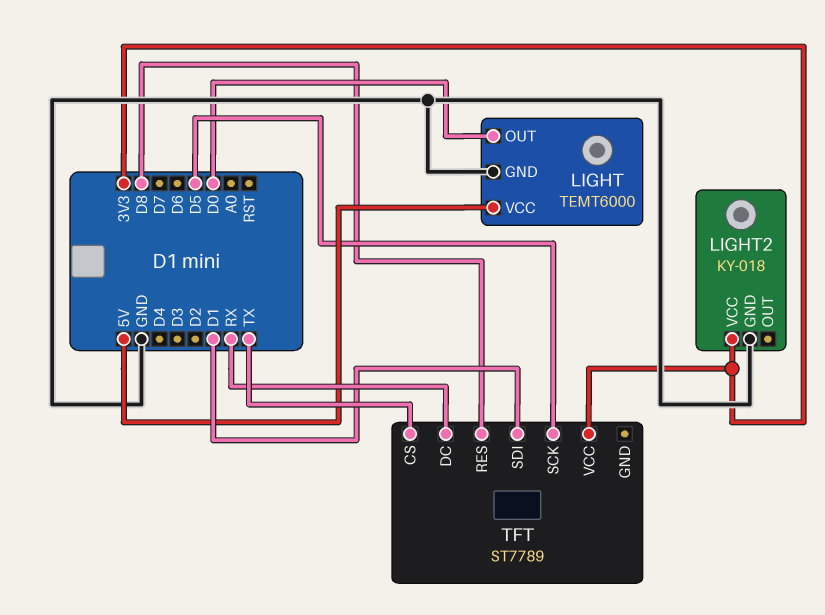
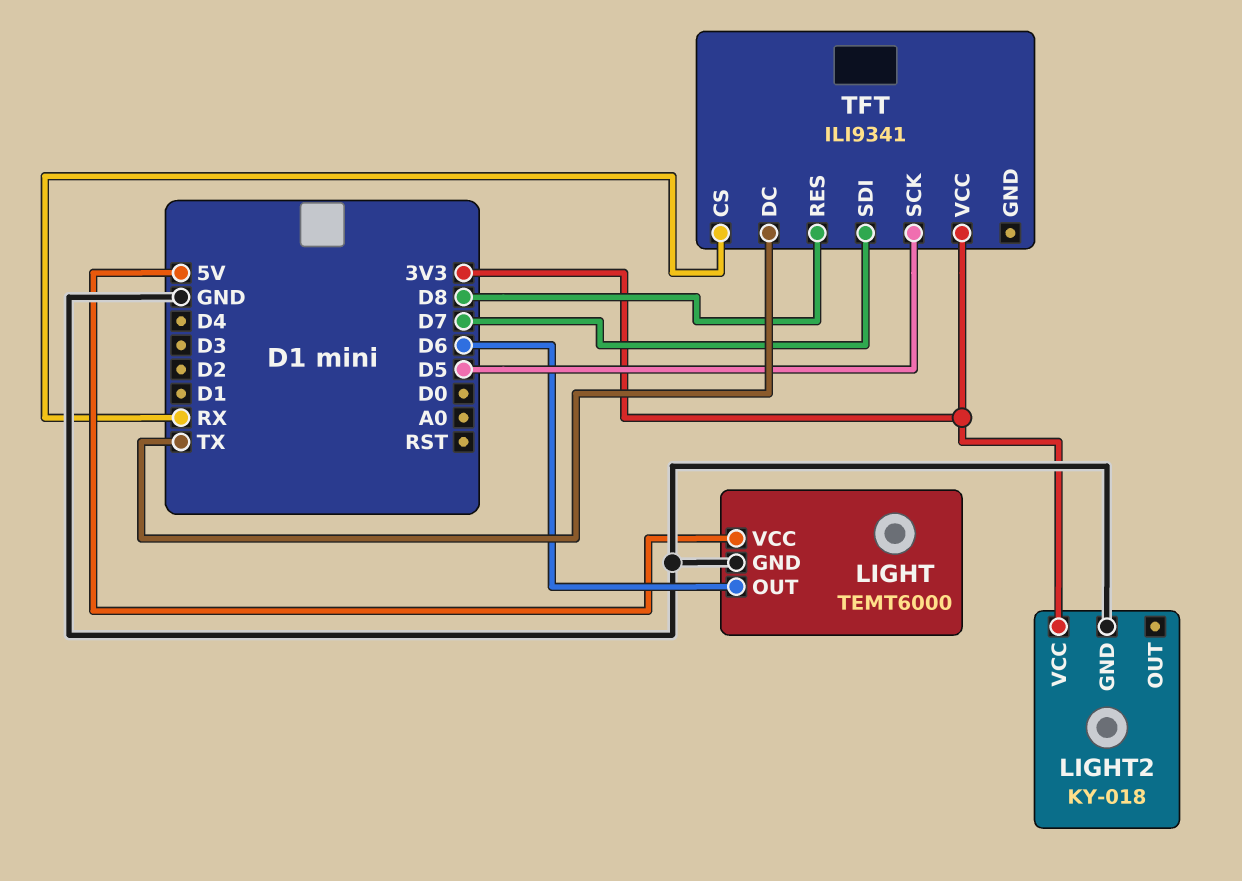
LIGHT pin OUT: D0 -> D6
TFT: ST7789 -> ILI9341
TFT pin CS: TX -> RX
TFT pin DC: RX -> TX
TFT pin SDI: D1 -> D7

